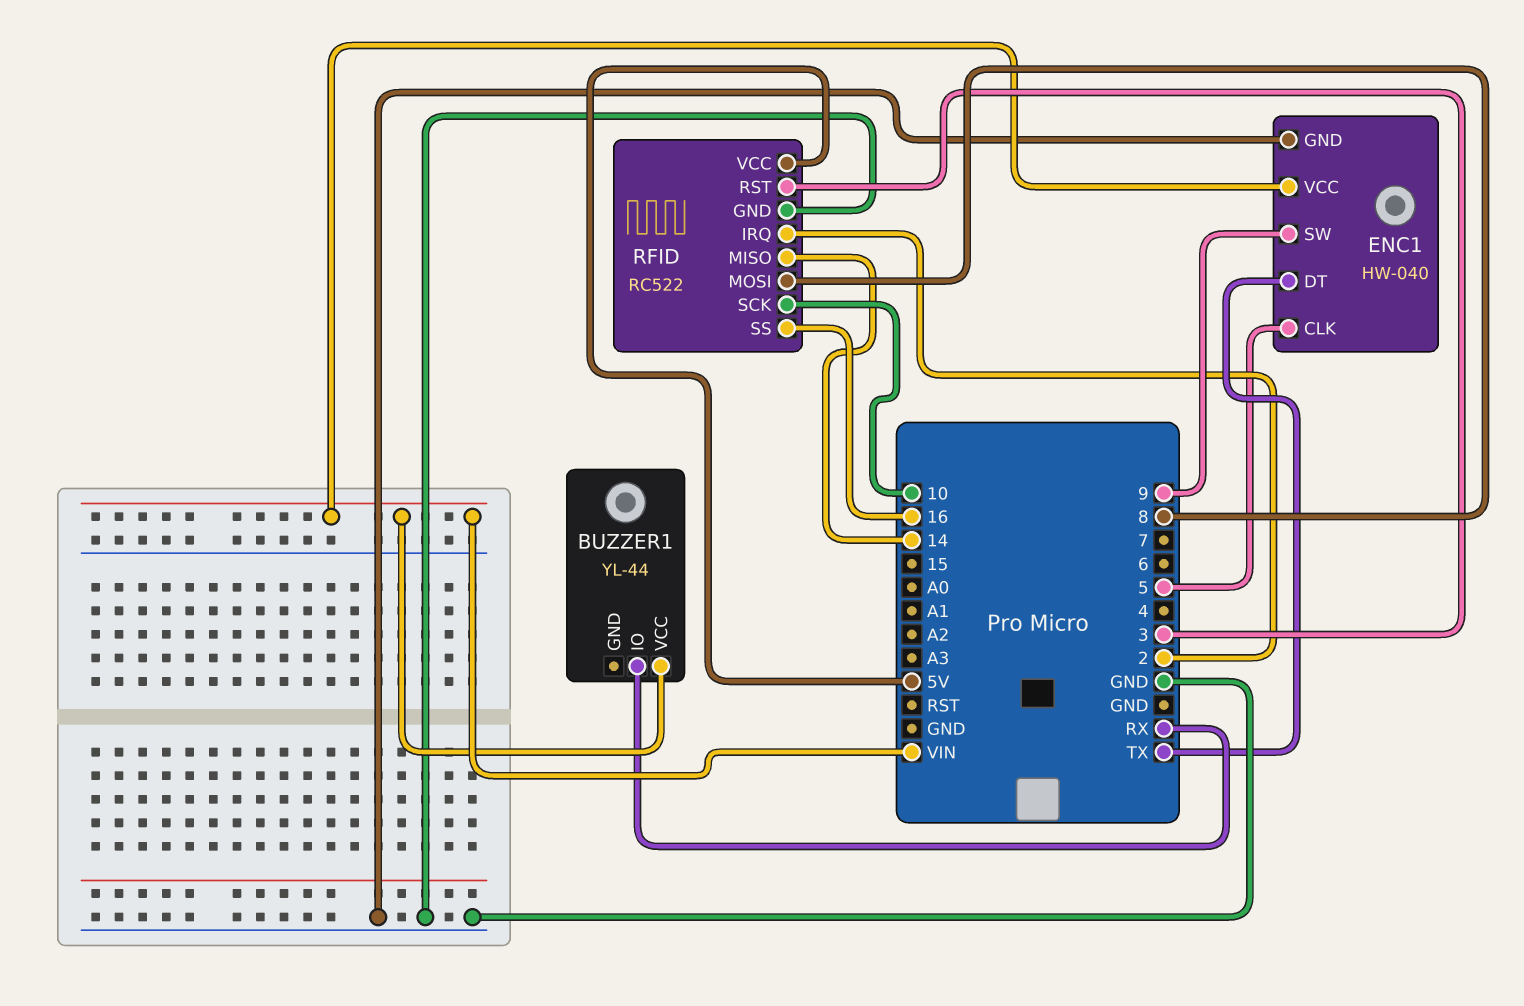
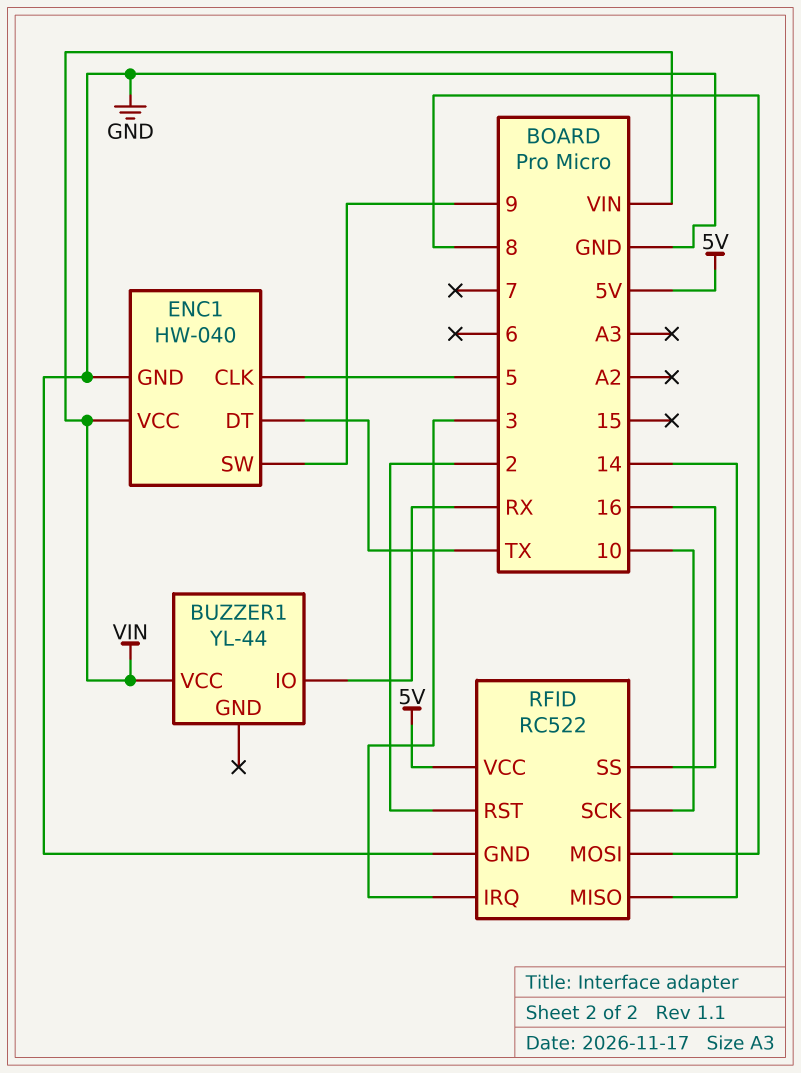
RFID pin IRQ: 2 -> 3
RFID pin RST: 3 -> 2

